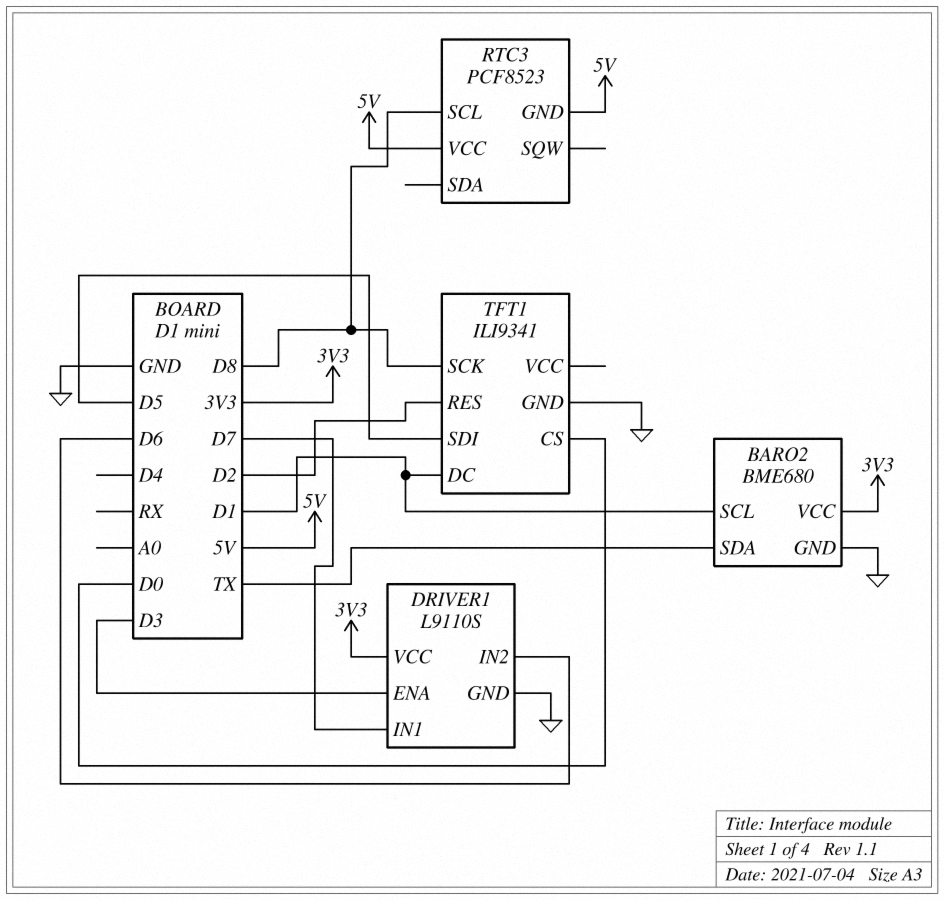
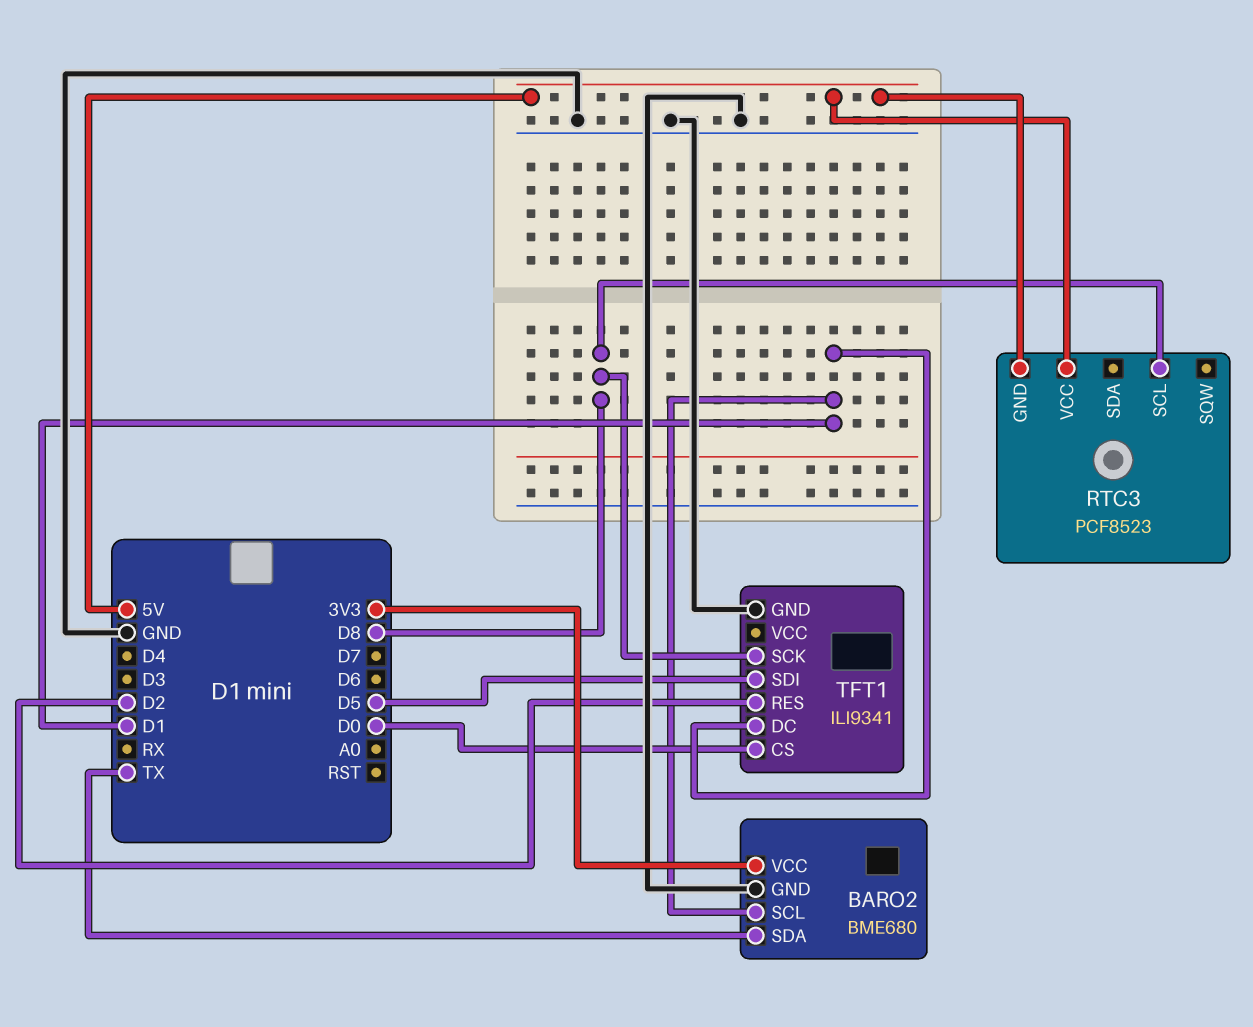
DRIVER1: L9110S -> none
DRIVER1 pin ENA: D3 -> none
DRIVER1 pin GND: GND -> none
DRIVER1 pin IN1: D7 -> none
DRIVER1 pin IN2: D6 -> none
DRIVER1 pin VCC: 3V3 -> none

